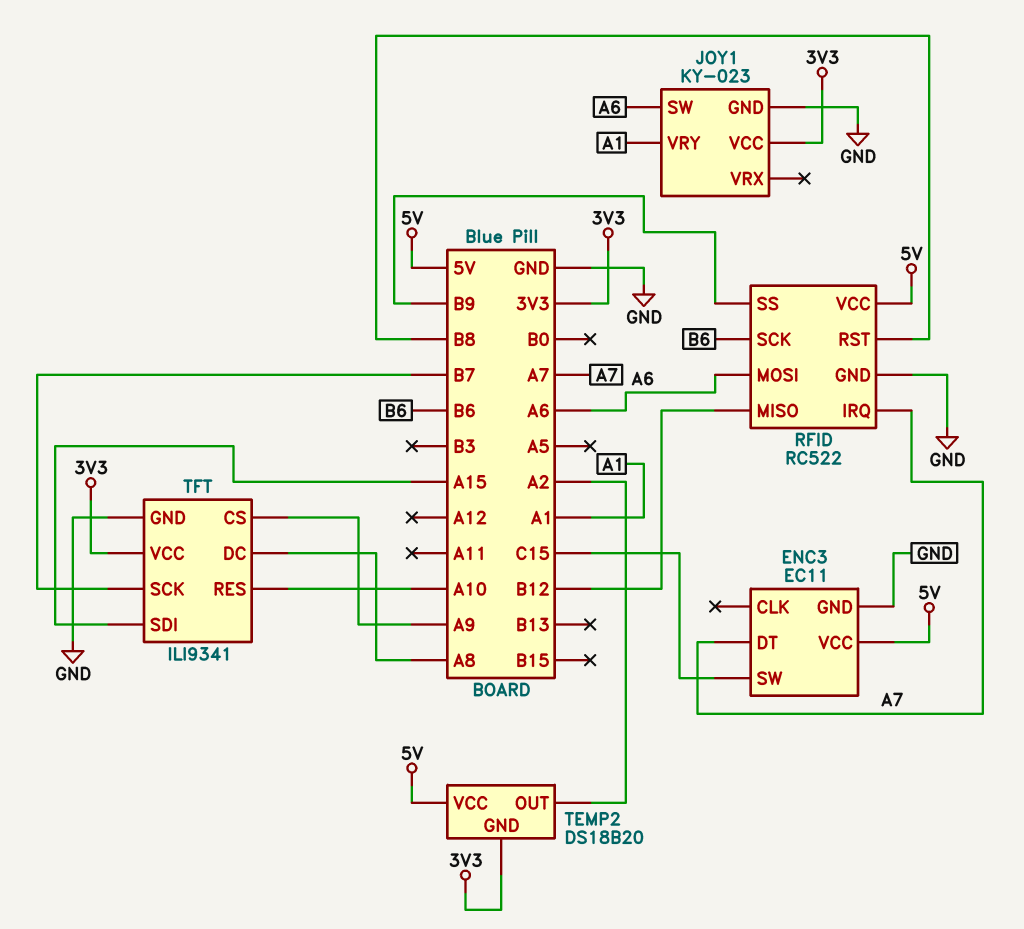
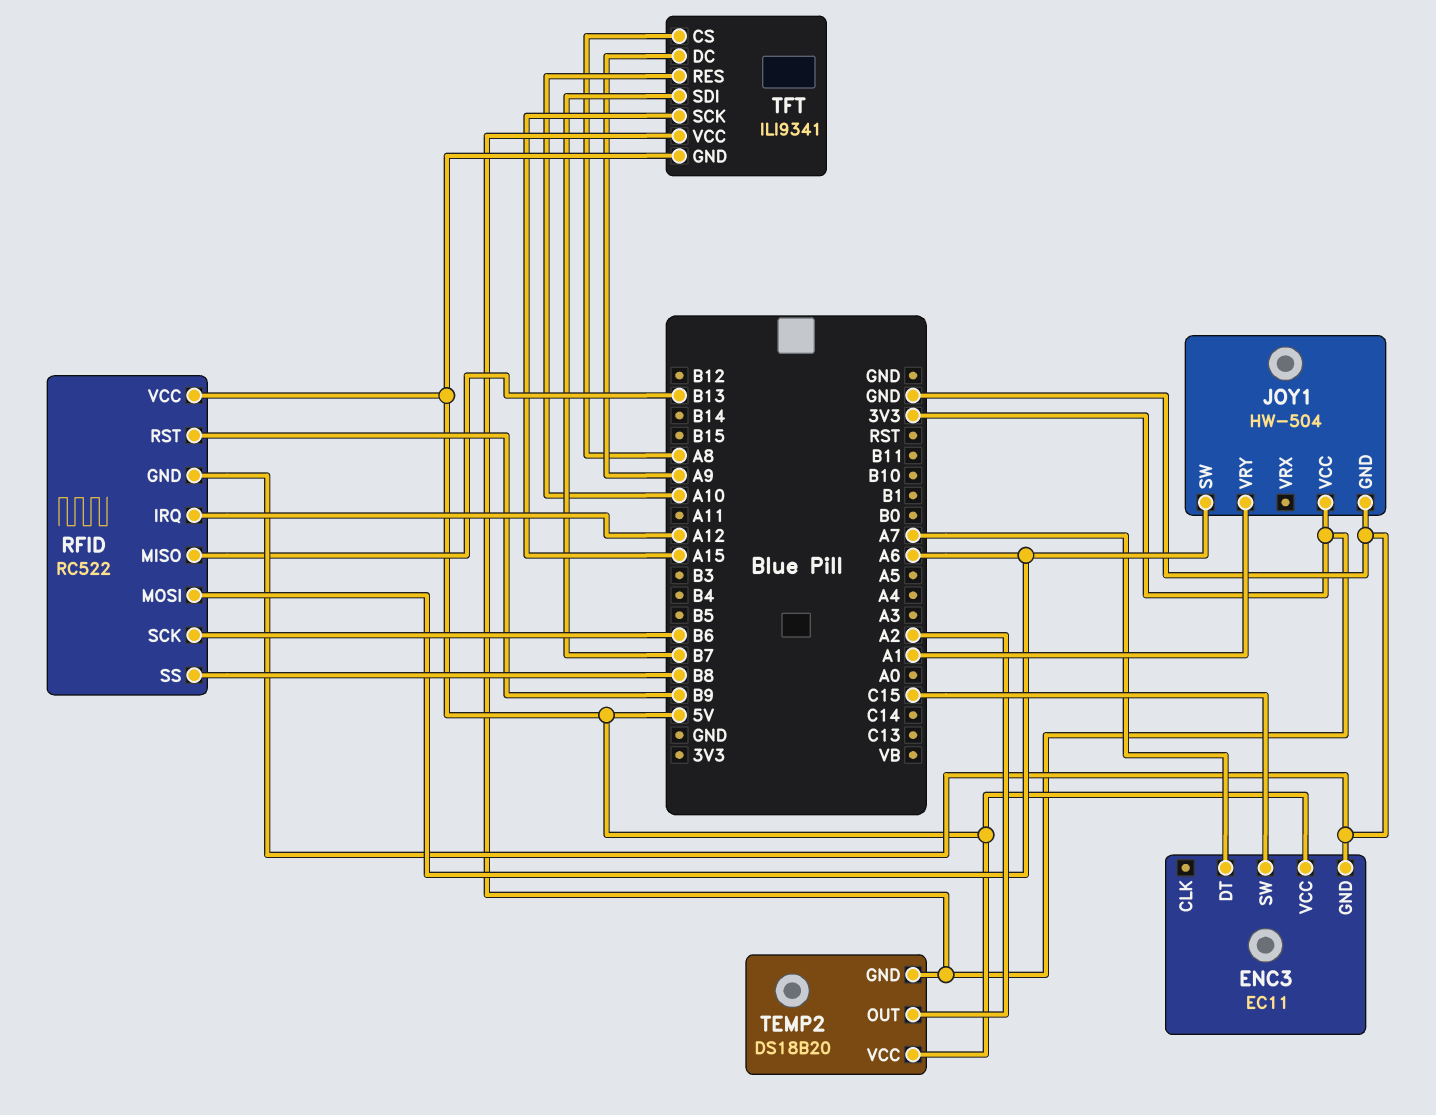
JOY1: KY-023 -> HW-504
RFID pin IRQ: A7 -> A12
RFID pin MISO: B12 -> B13
RFID pin RST: B8 -> B9
RFID pin SS: B9 -> B8
TFT pin CS: A9 -> A8
TFT pin DC: A8 -> A9
TFT pin GND: GND -> 5V
TFT pin SCK: B7 -> A15
TFT pin SDI: A15 -> B7

